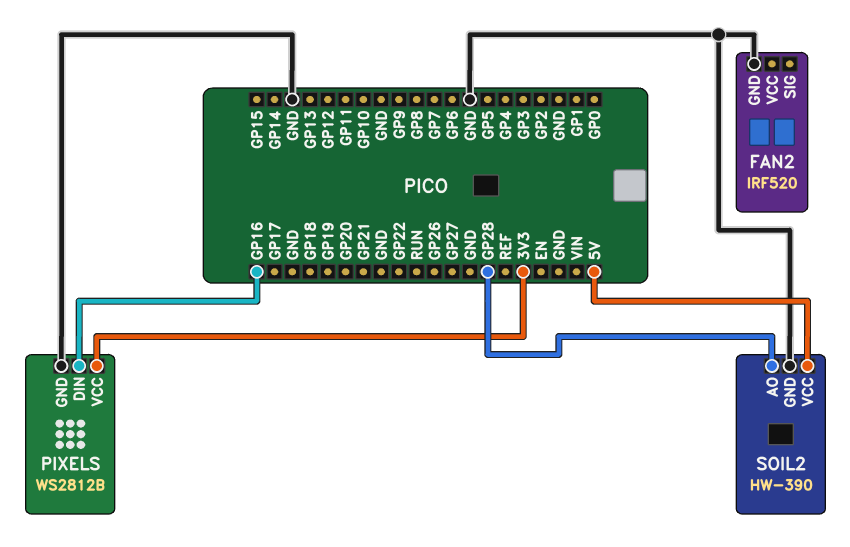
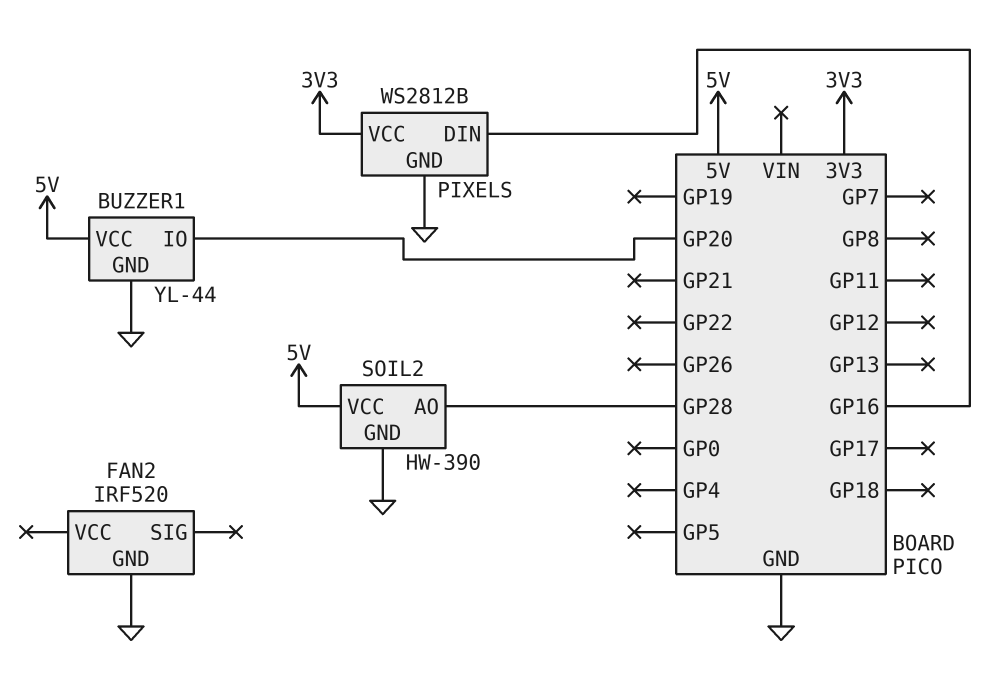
BUZZER1: none -> YL-44
BUZZER1 pin GND: none -> GND
BUZZER1 pin IO: none -> GP20
BUZZER1 pin VCC: none -> 5V

